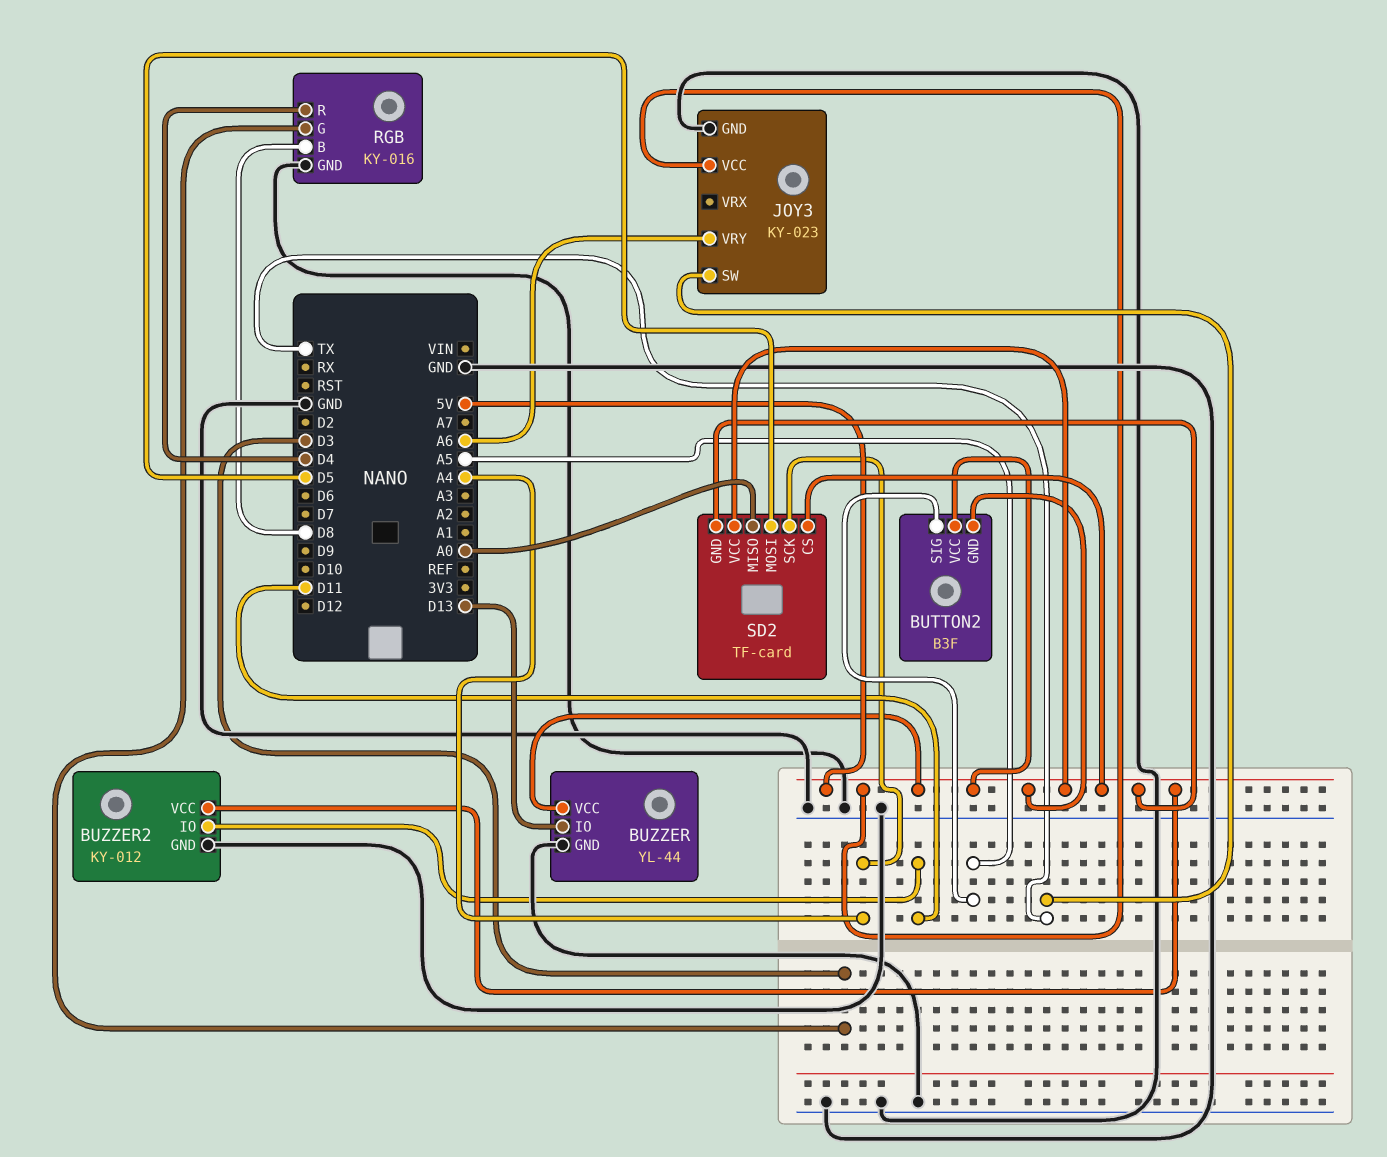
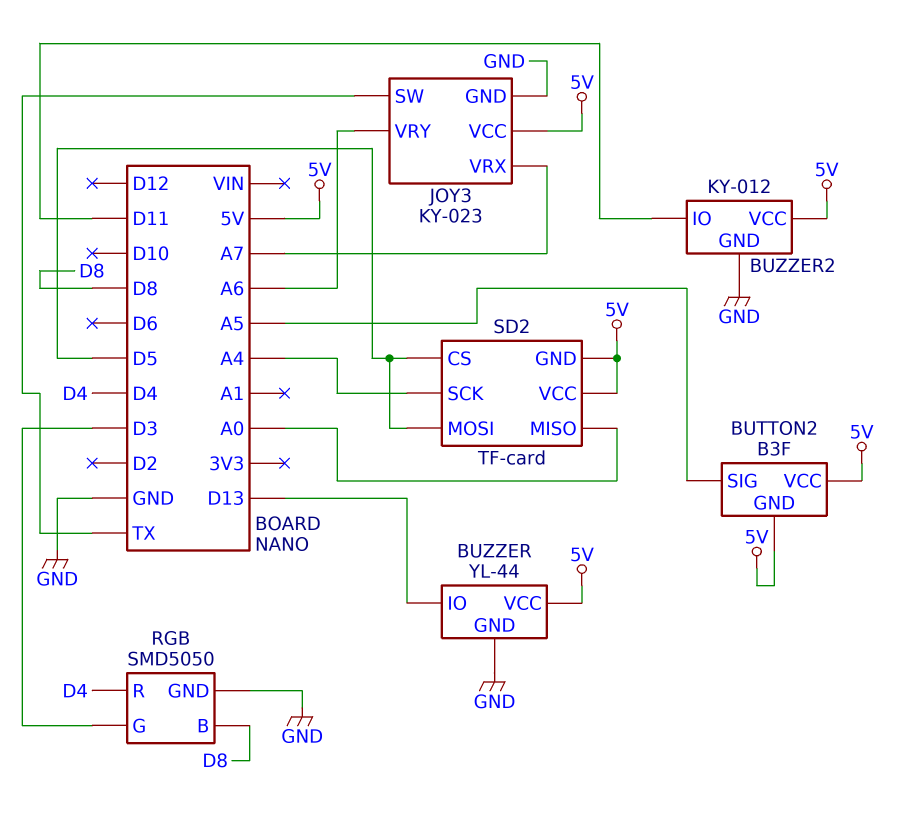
JOY3 pin VRX: none -> A7
RGB: KY-016 -> SMD5050
SD2 pin CS: 5V -> D5

